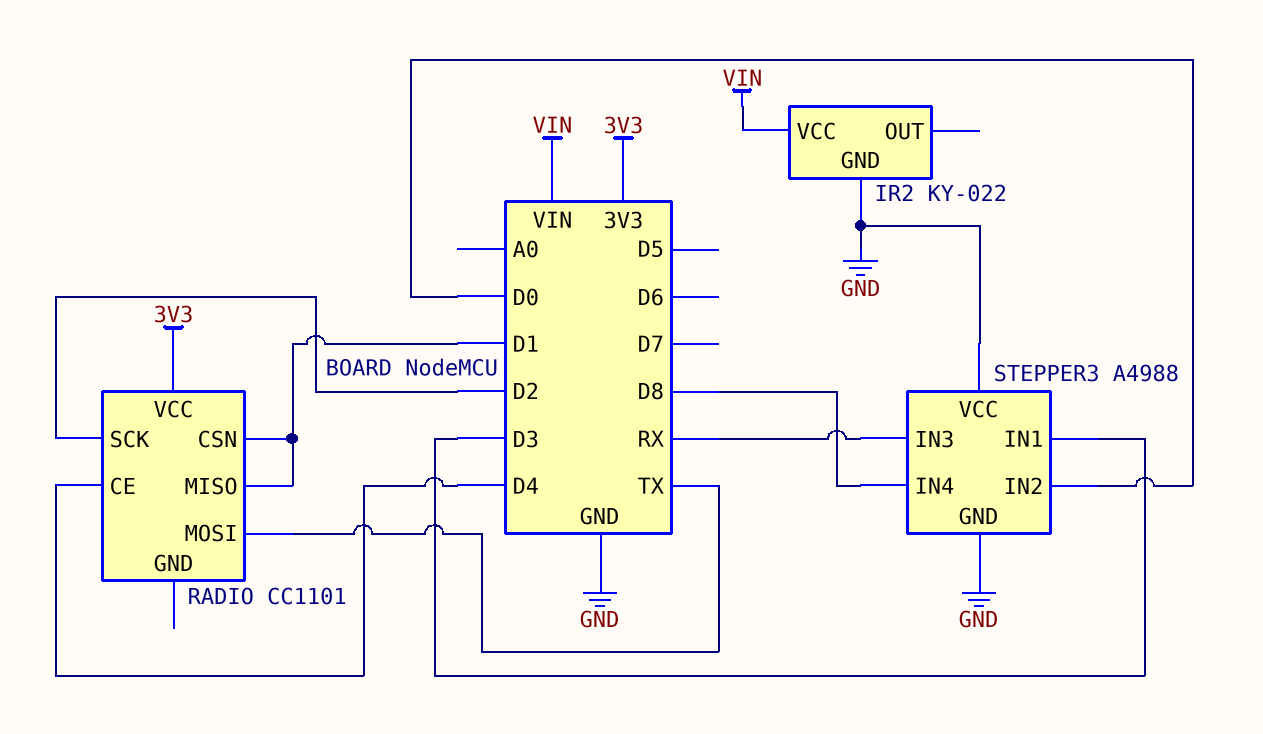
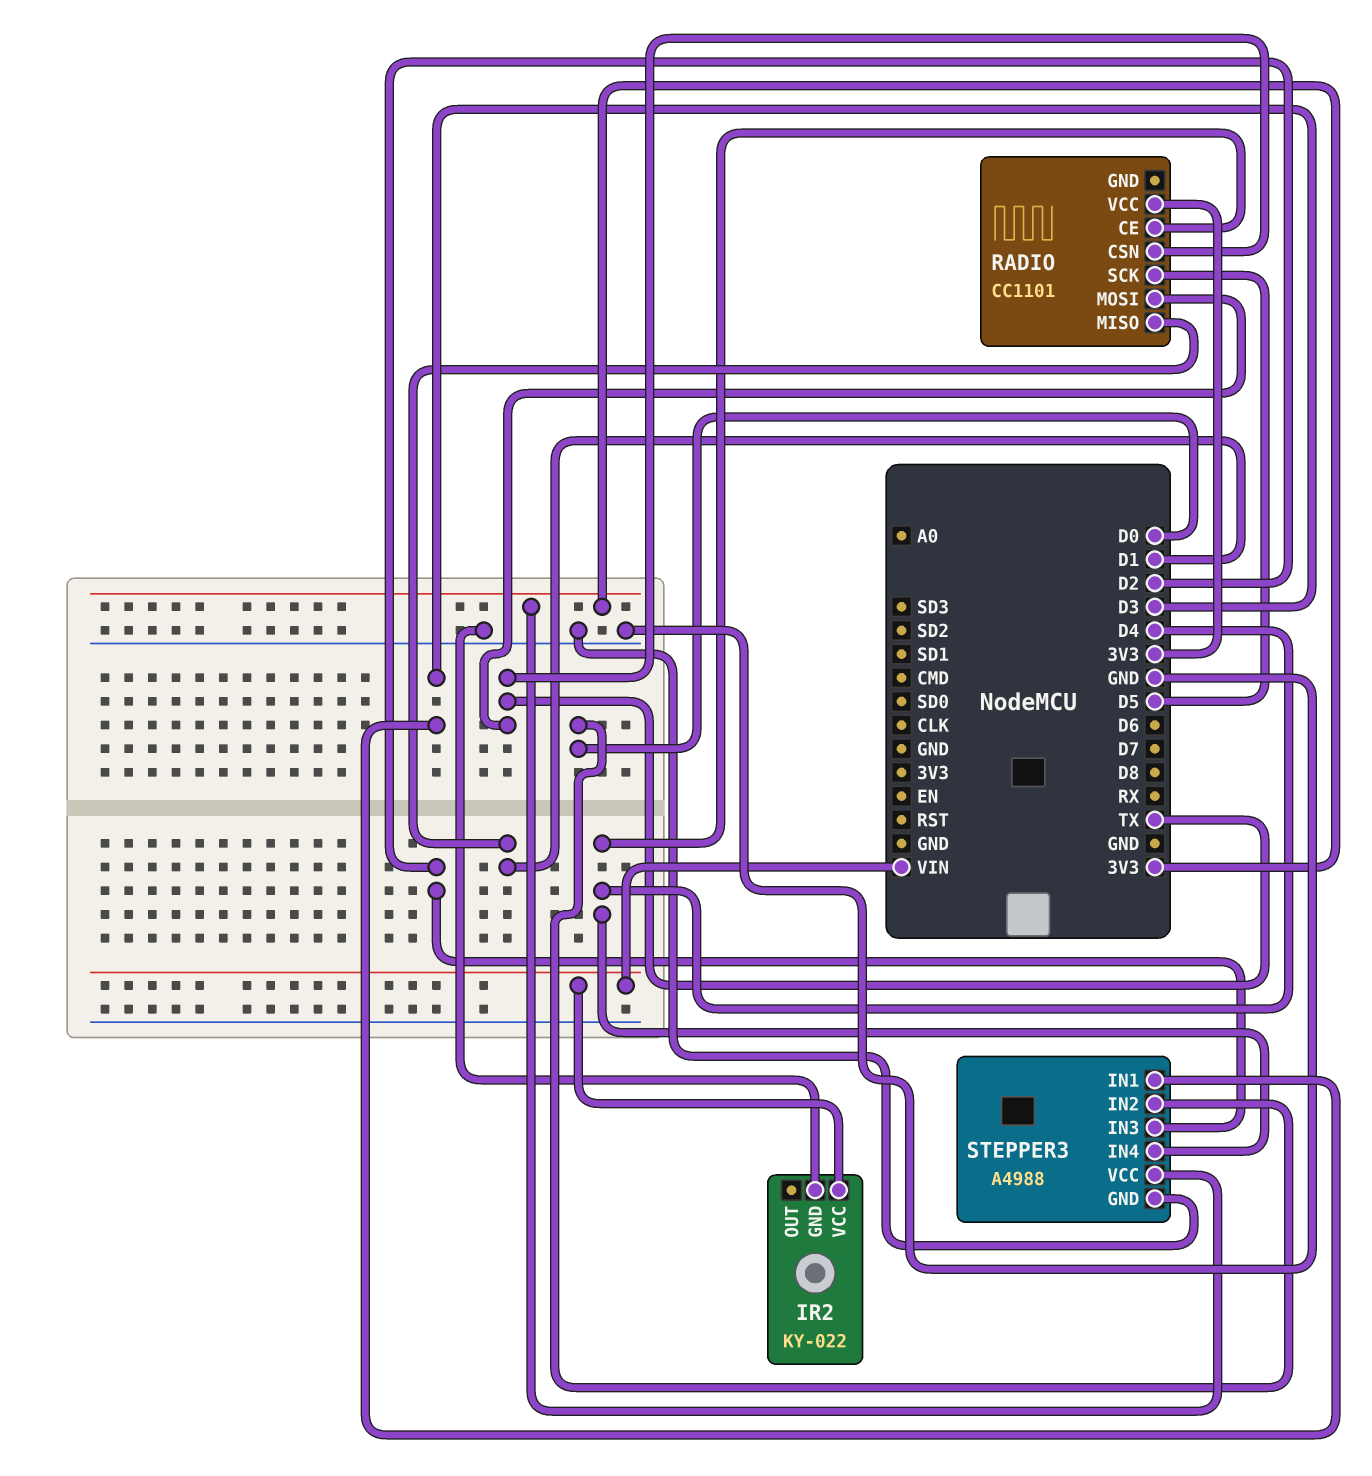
RADIO pin CSN: D1 -> TX
RADIO pin SCK: D2 -> D5
STEPPER3 pin IN3: RX -> D2
STEPPER3 pin IN4: D8 -> D4
STEPPER3 pin VCC: GND -> 3V3

